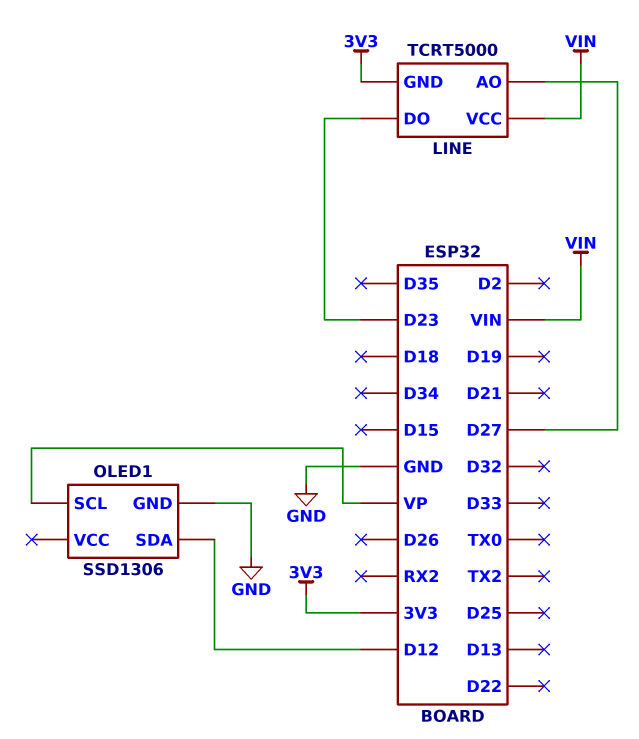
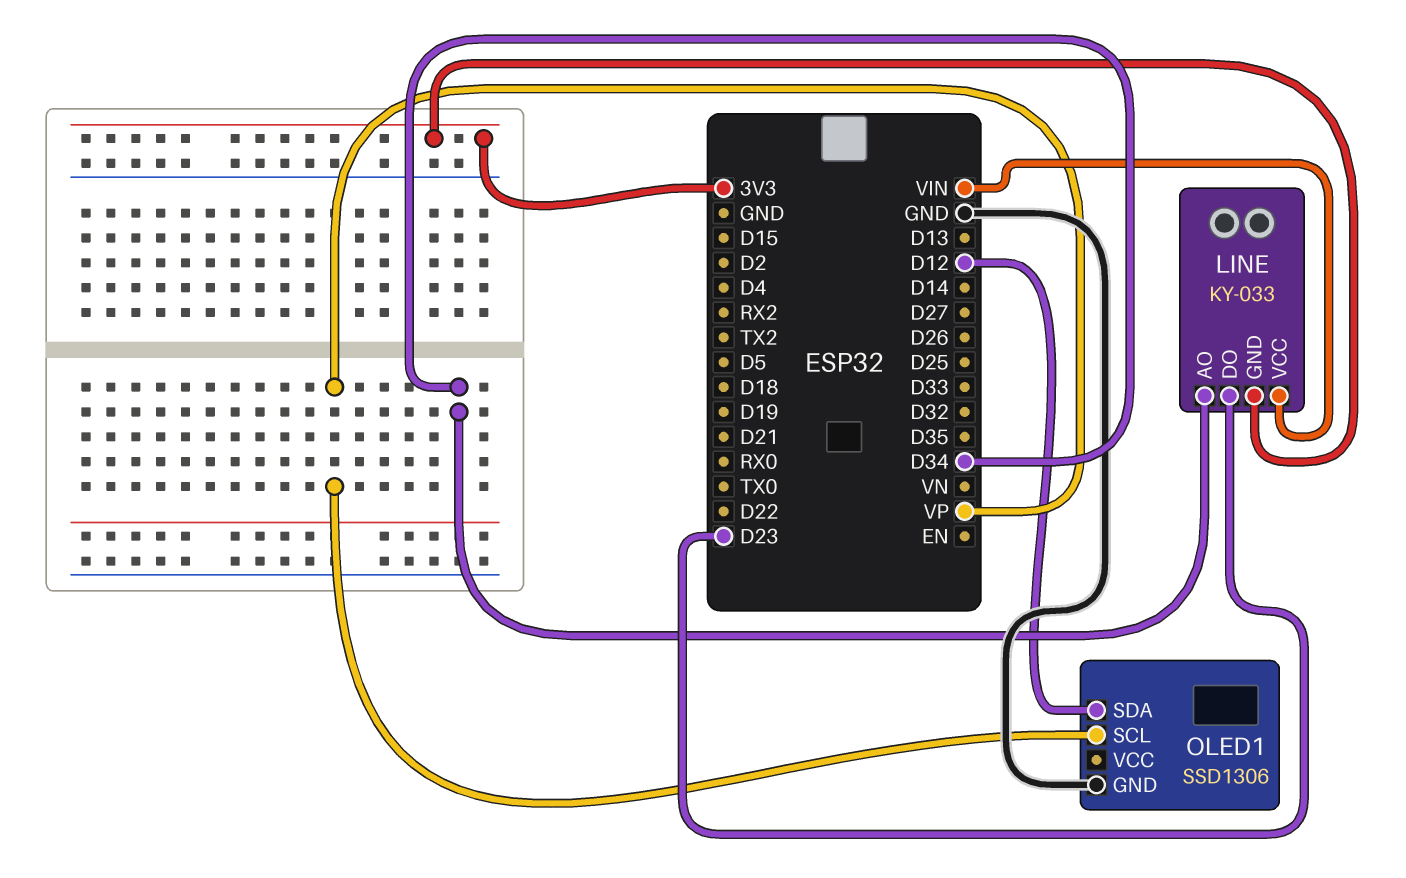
LINE: TCRT5000 -> KY-033
LINE pin AO: D27 -> D34

